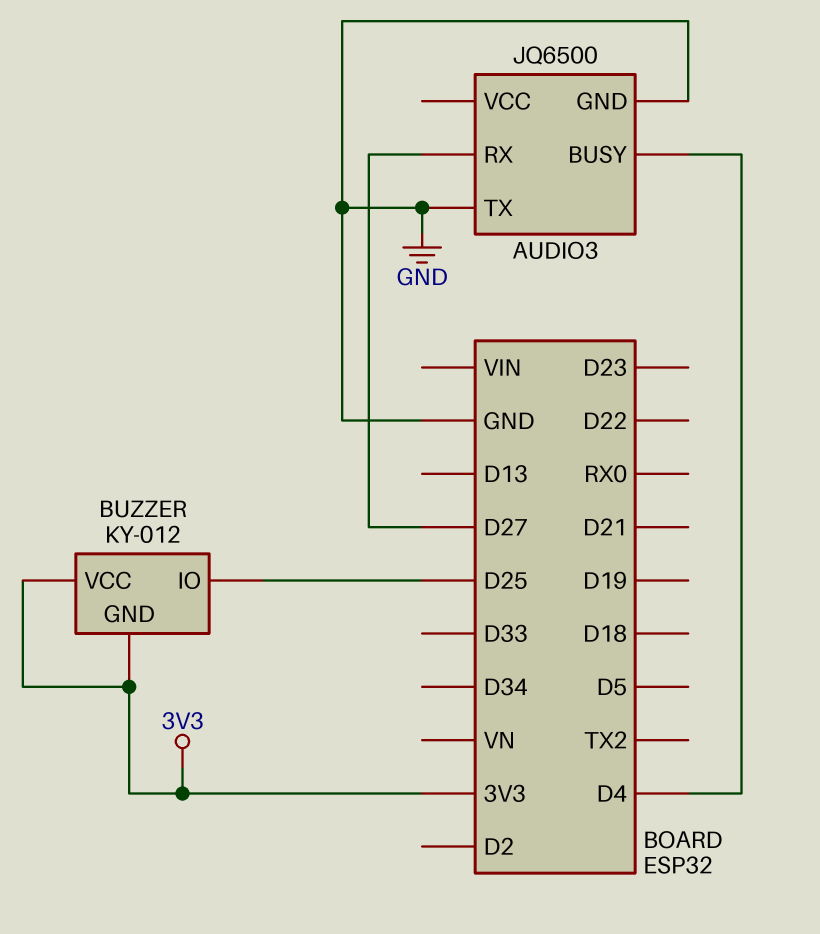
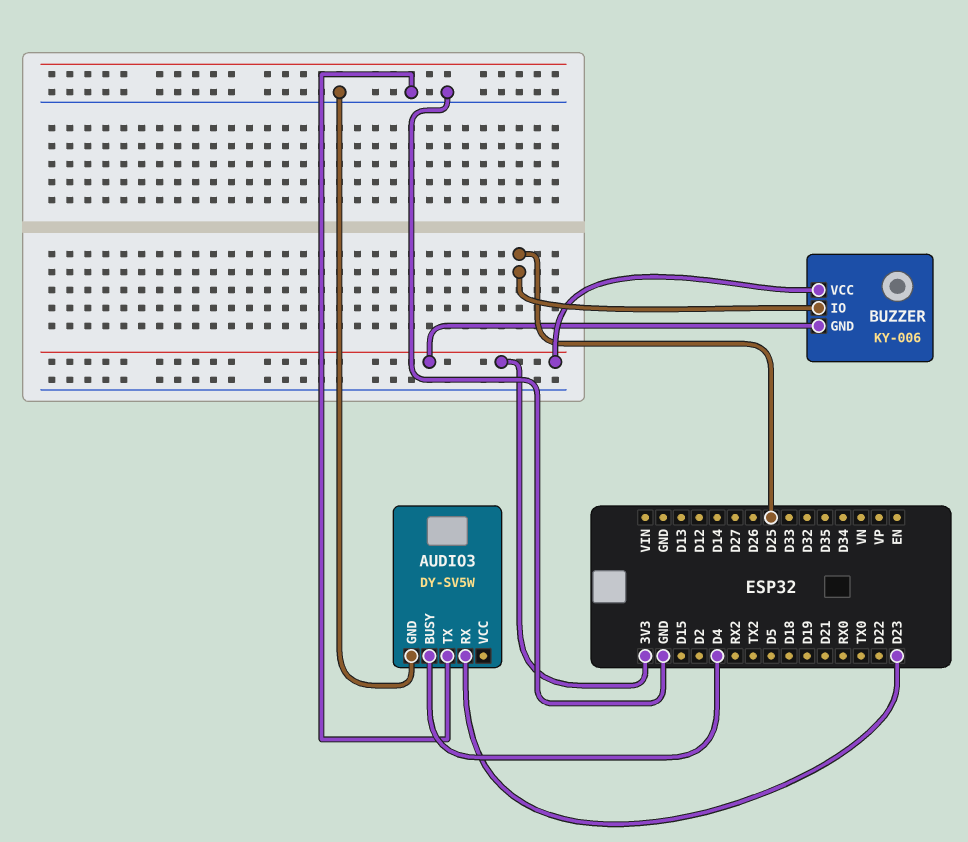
AUDIO3: JQ6500 -> DY-SV5W
AUDIO3 pin RX: D27 -> D23
BUZZER: KY-012 -> KY-006

